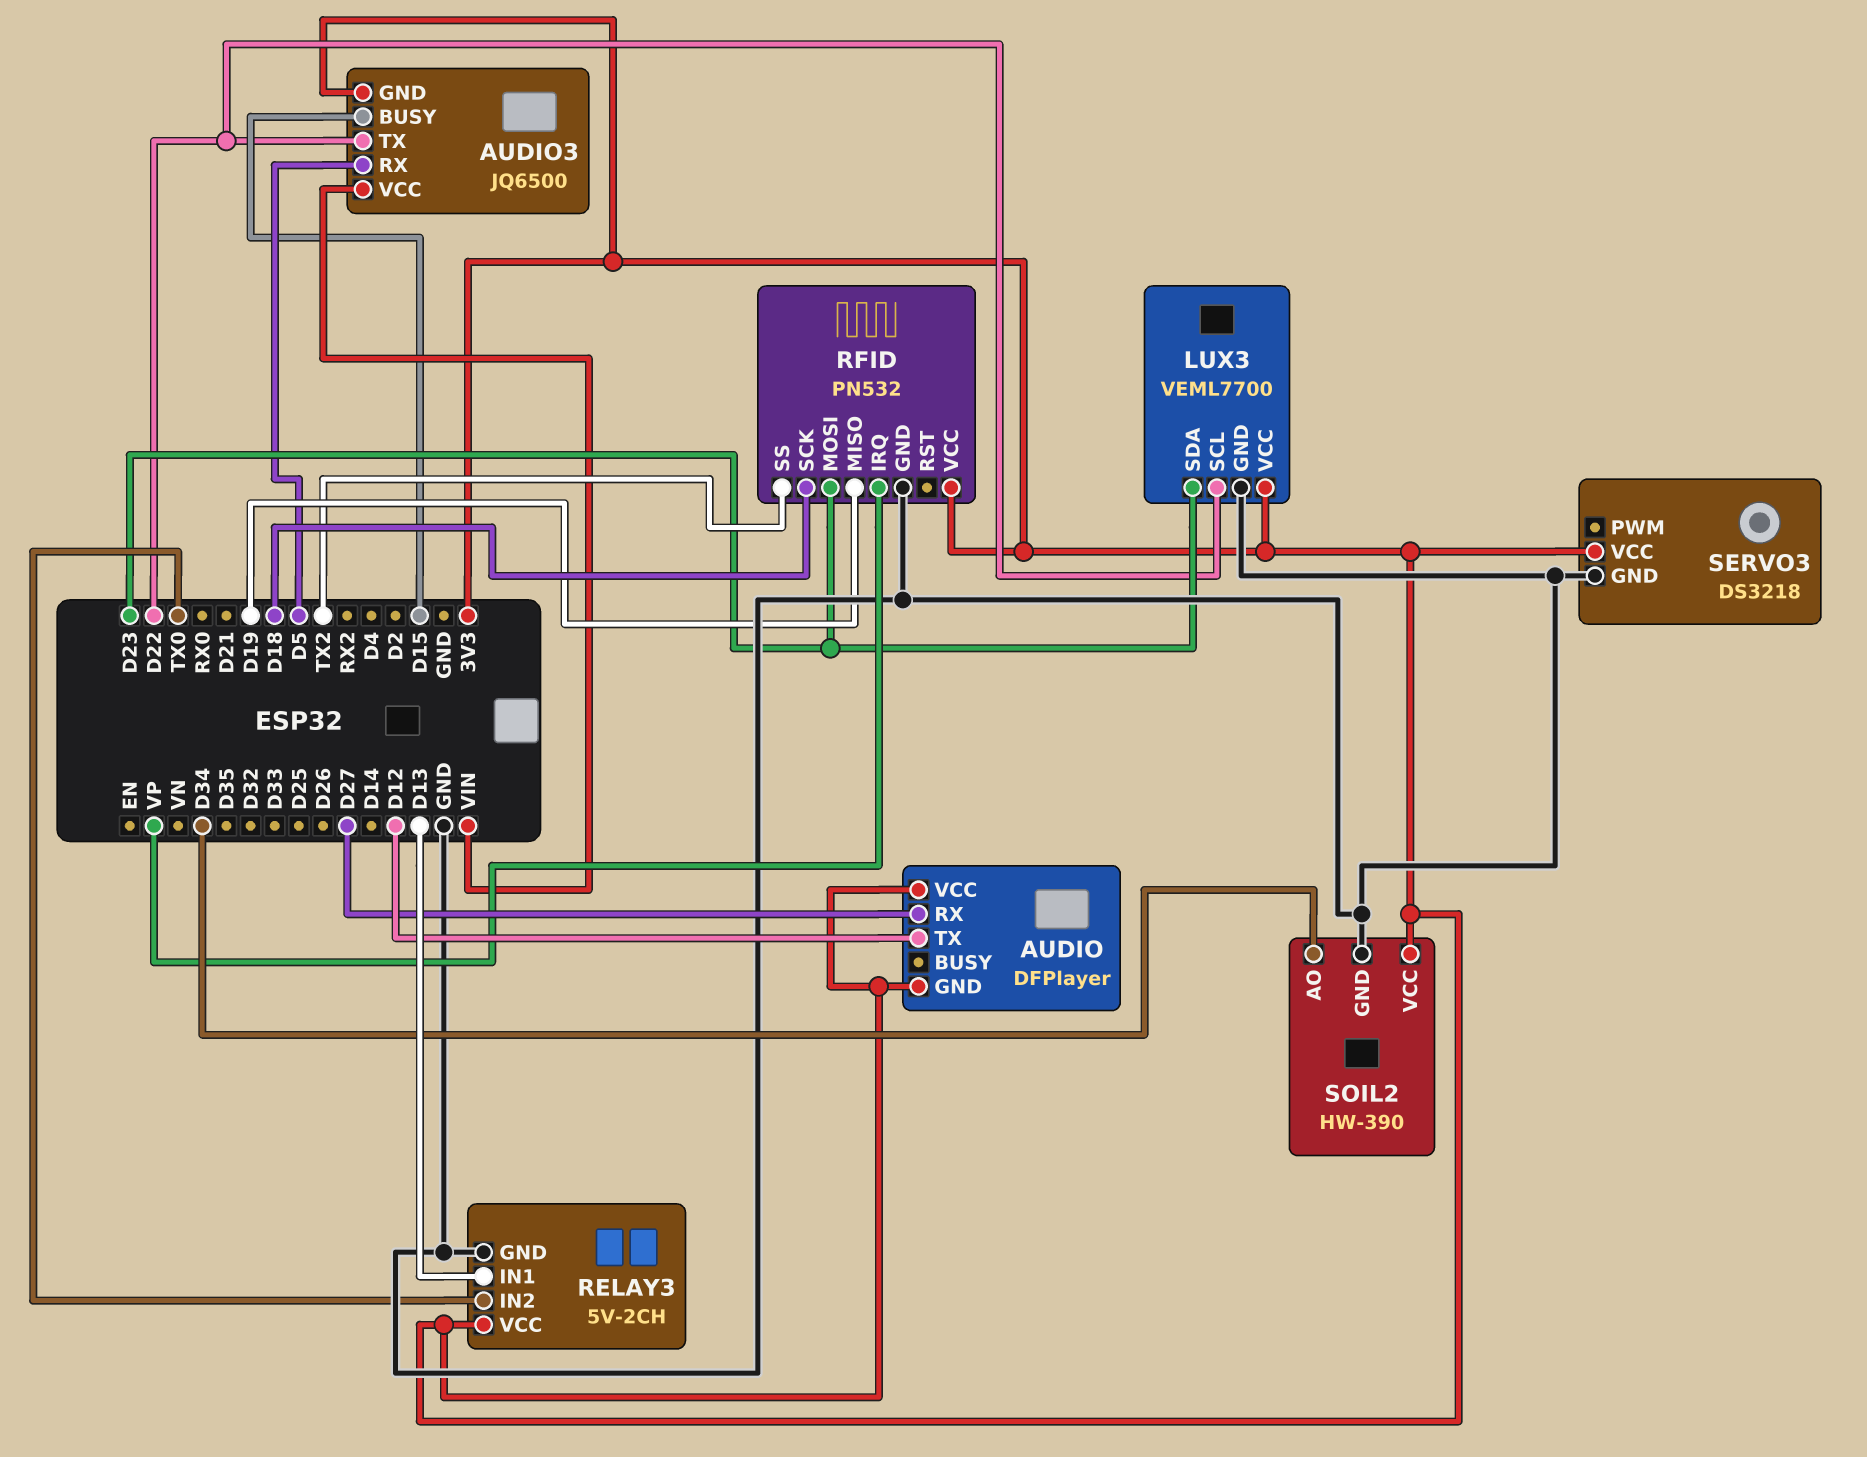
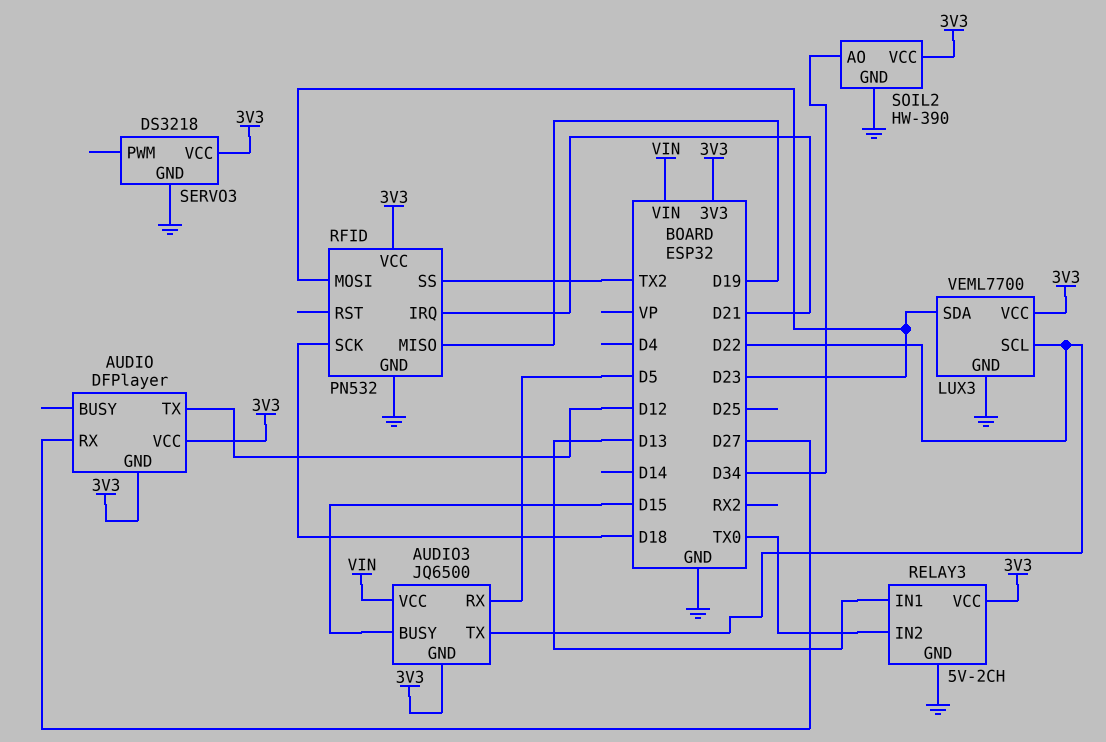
RFID pin IRQ: VP -> D21

